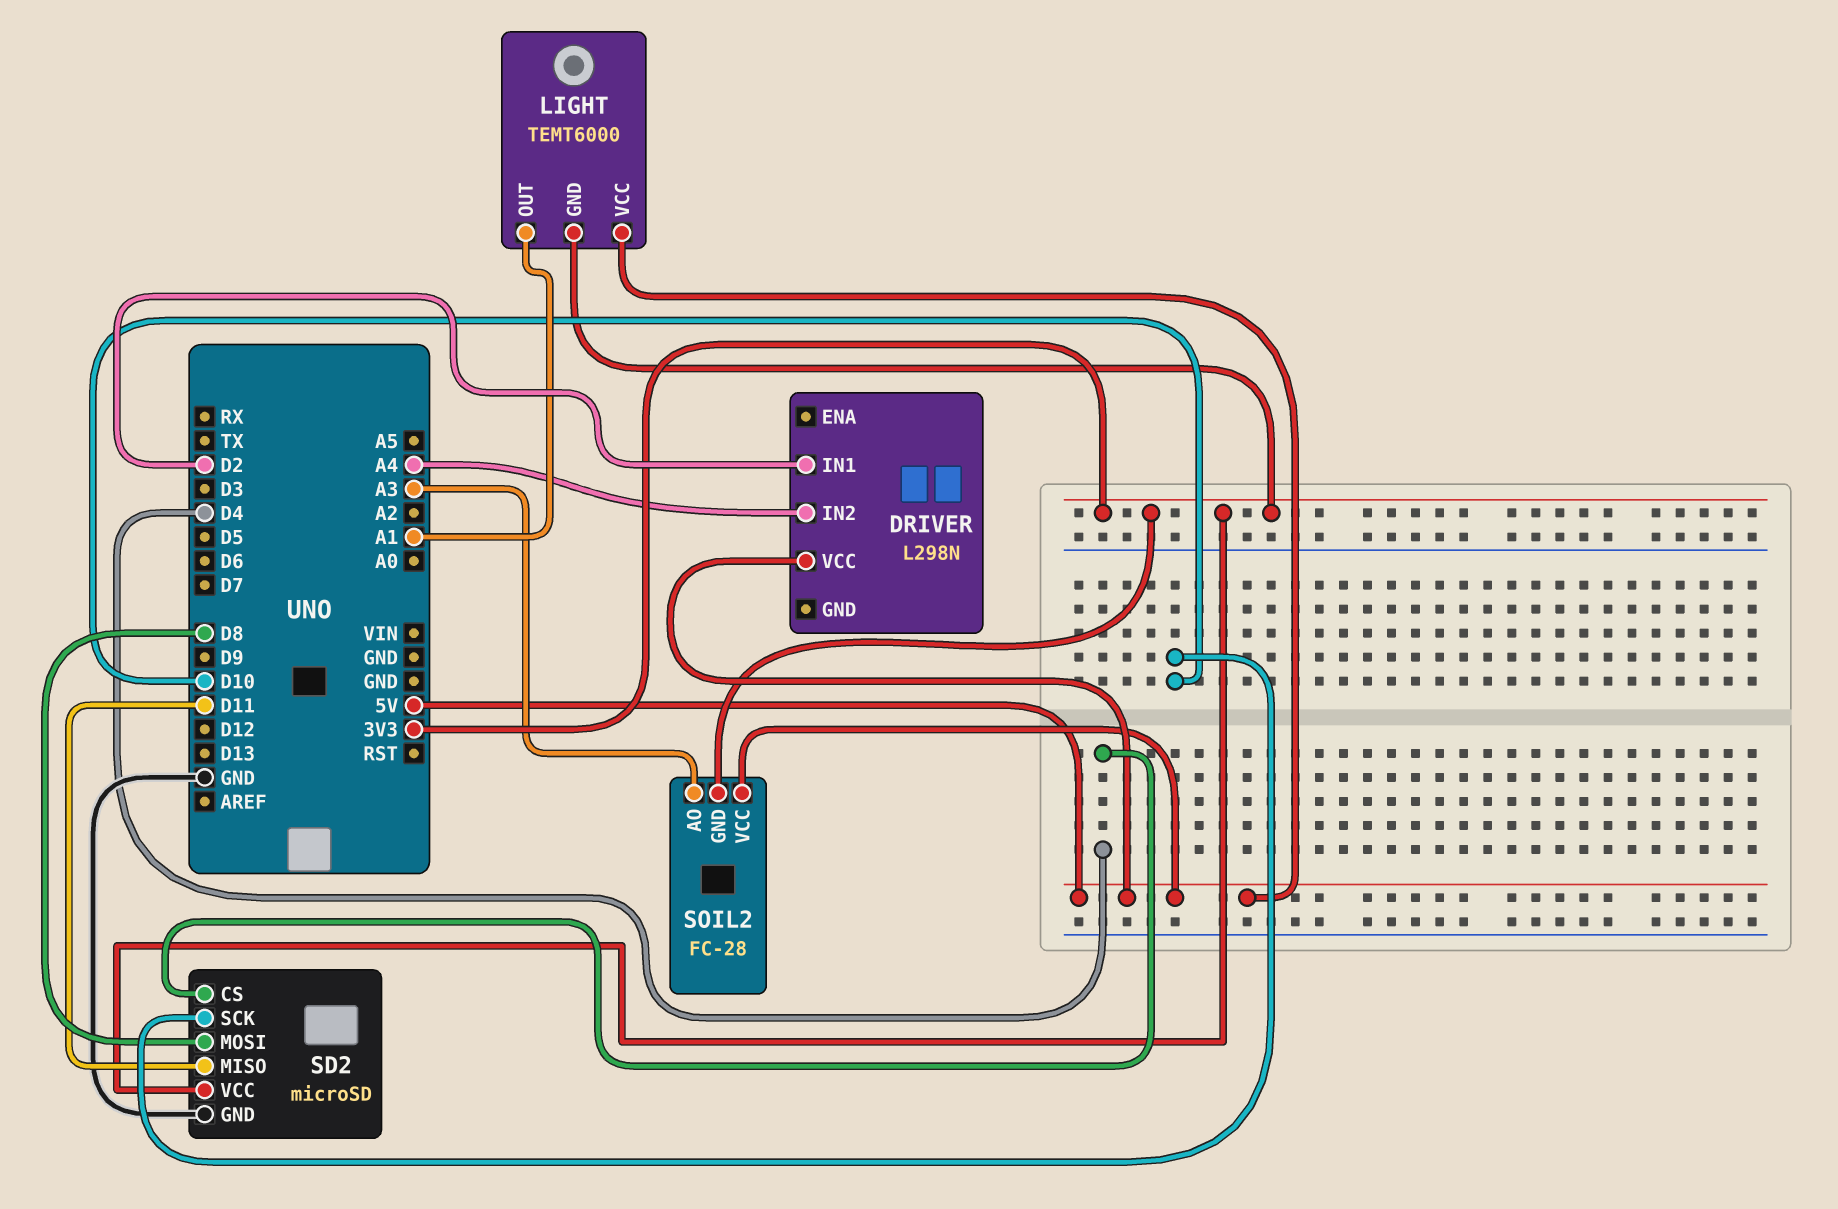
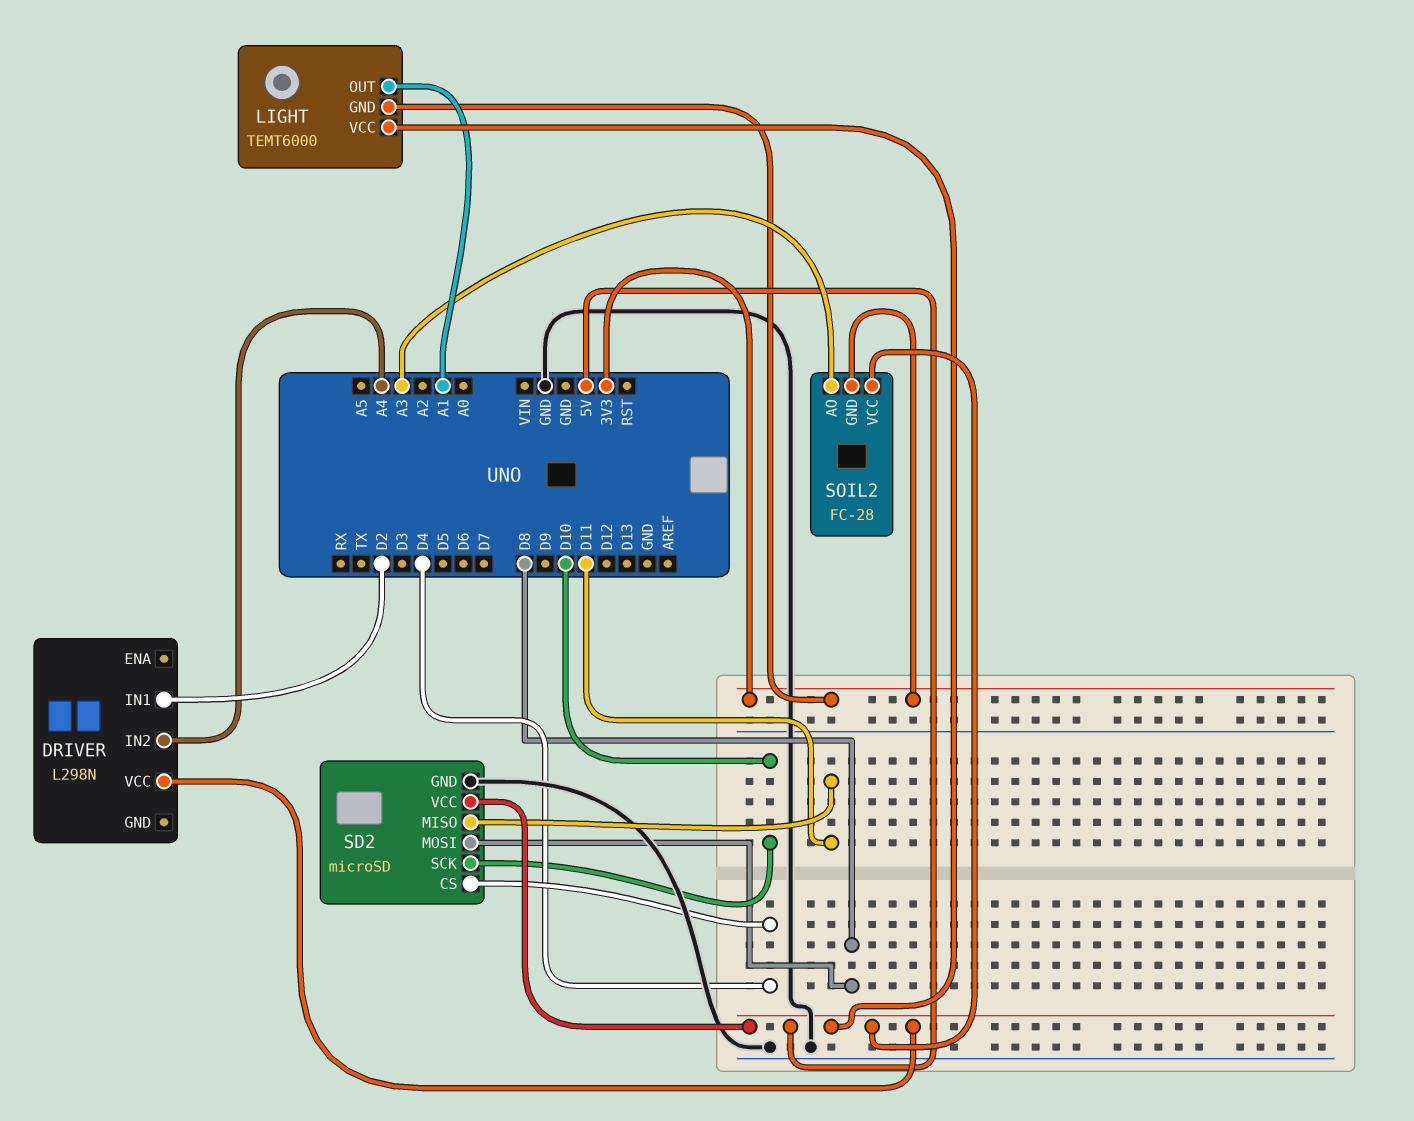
SD2 pin VCC: 3V3 -> 5V

